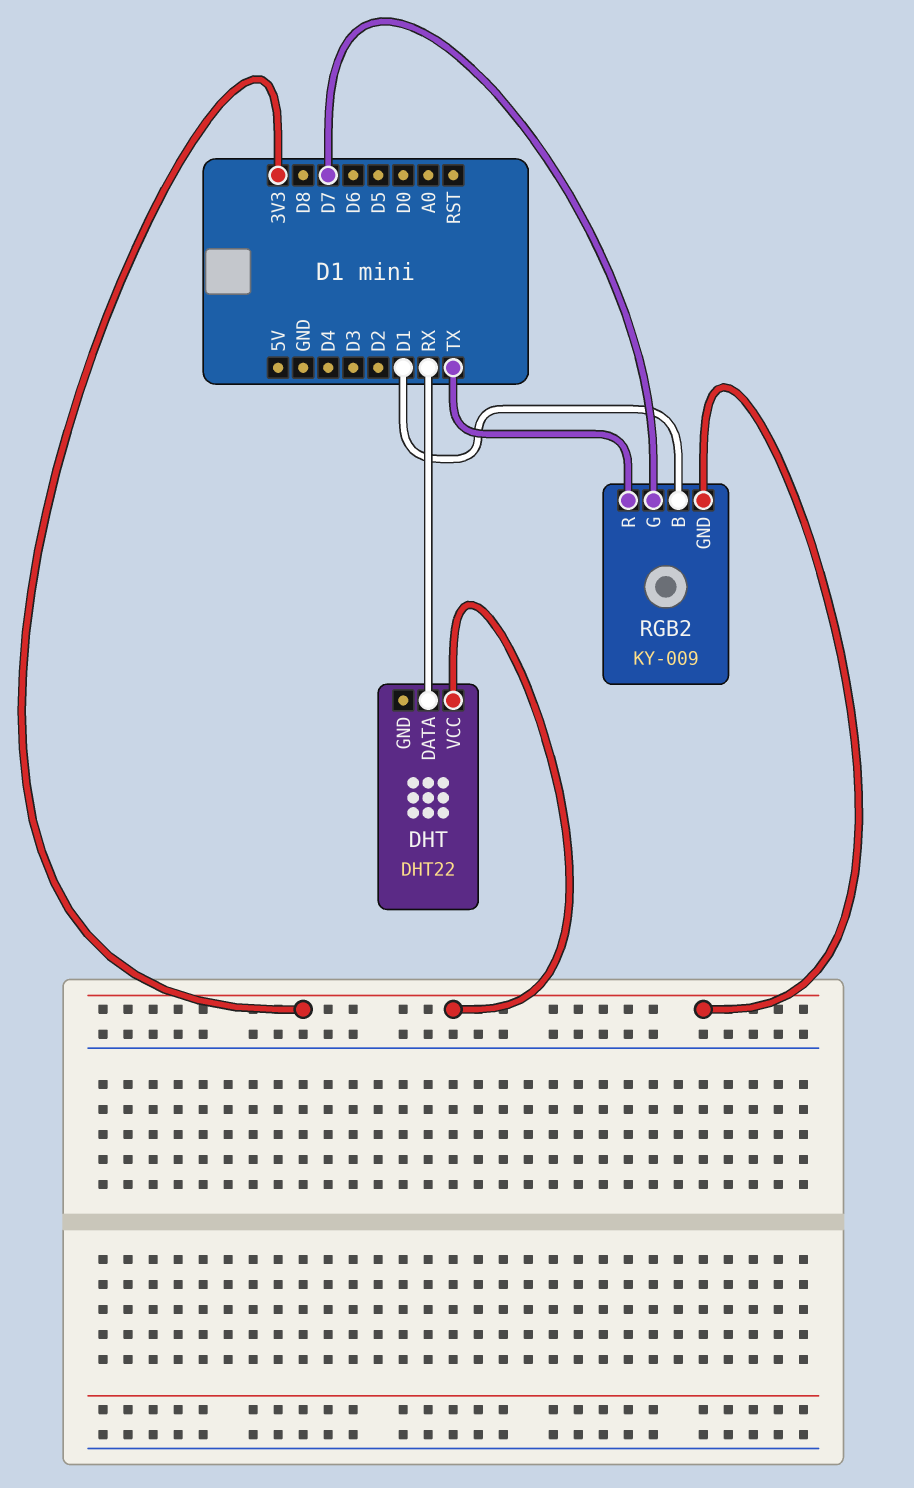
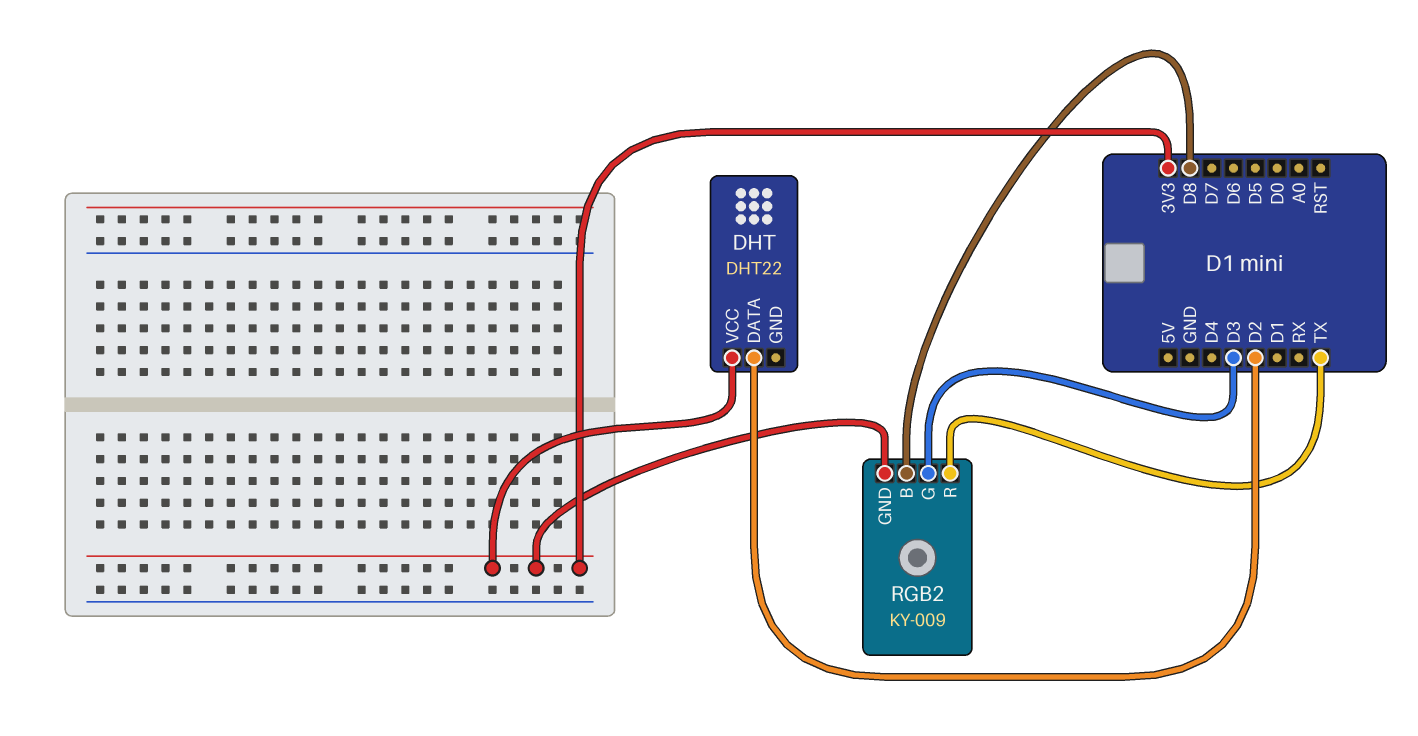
DHT pin DATA: RX -> D2
RGB2 pin B: D1 -> D8
RGB2 pin G: D7 -> D3

